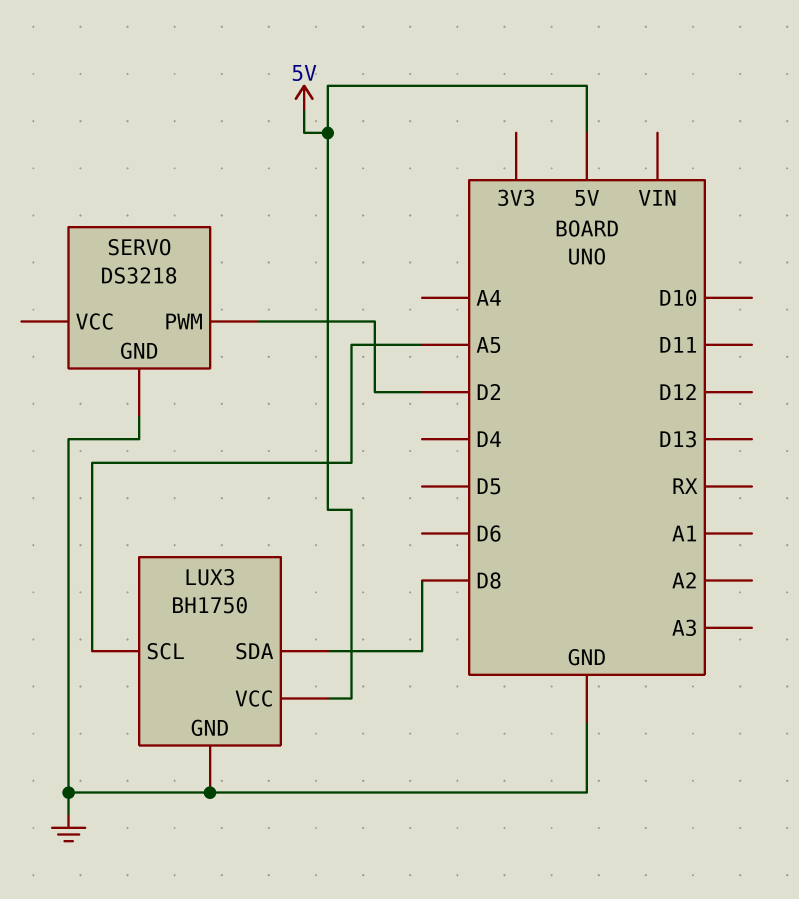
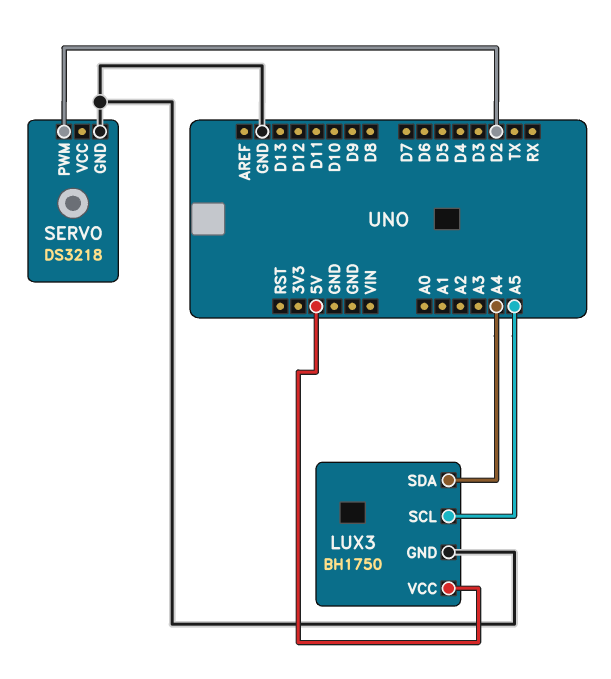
LUX3 pin SDA: D8 -> A4

